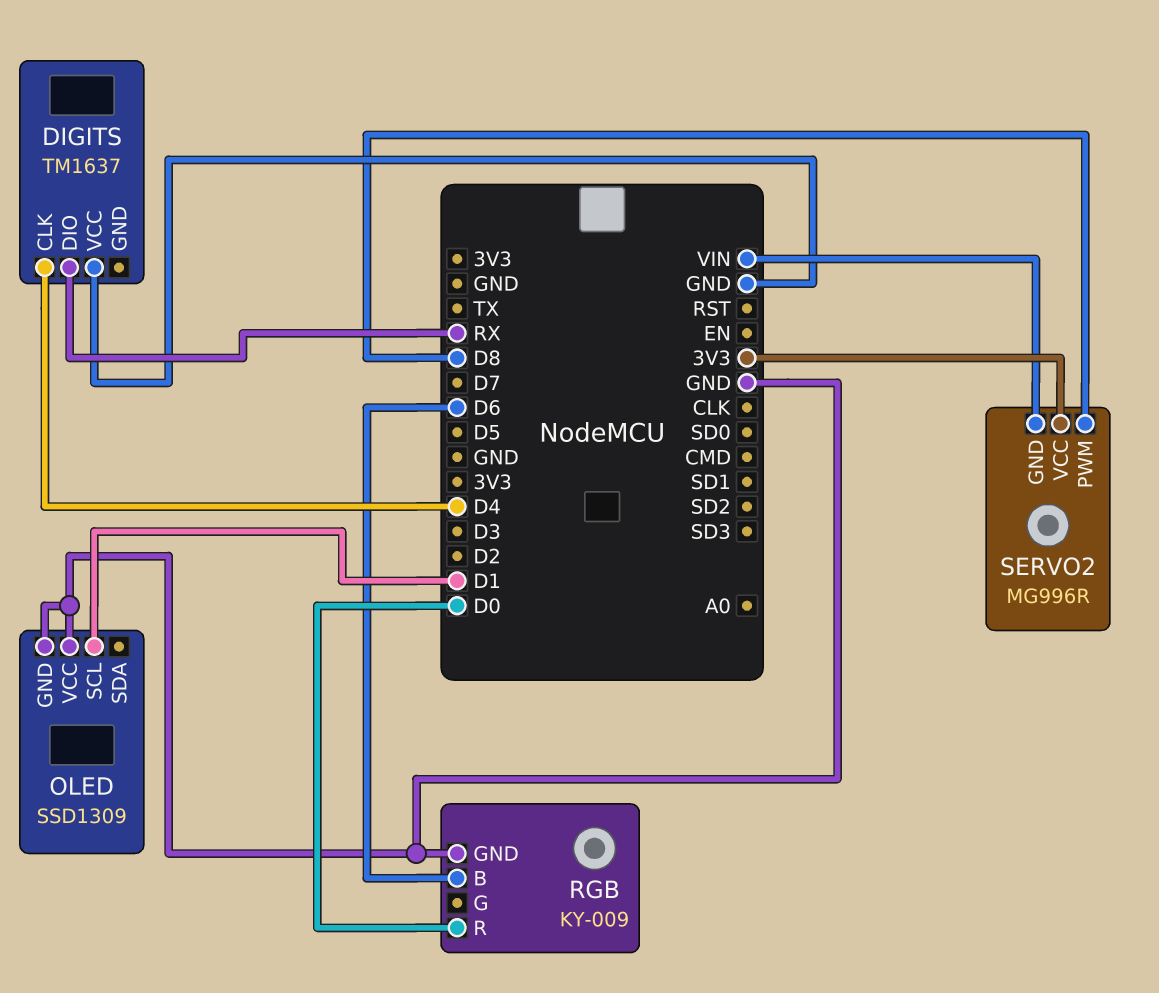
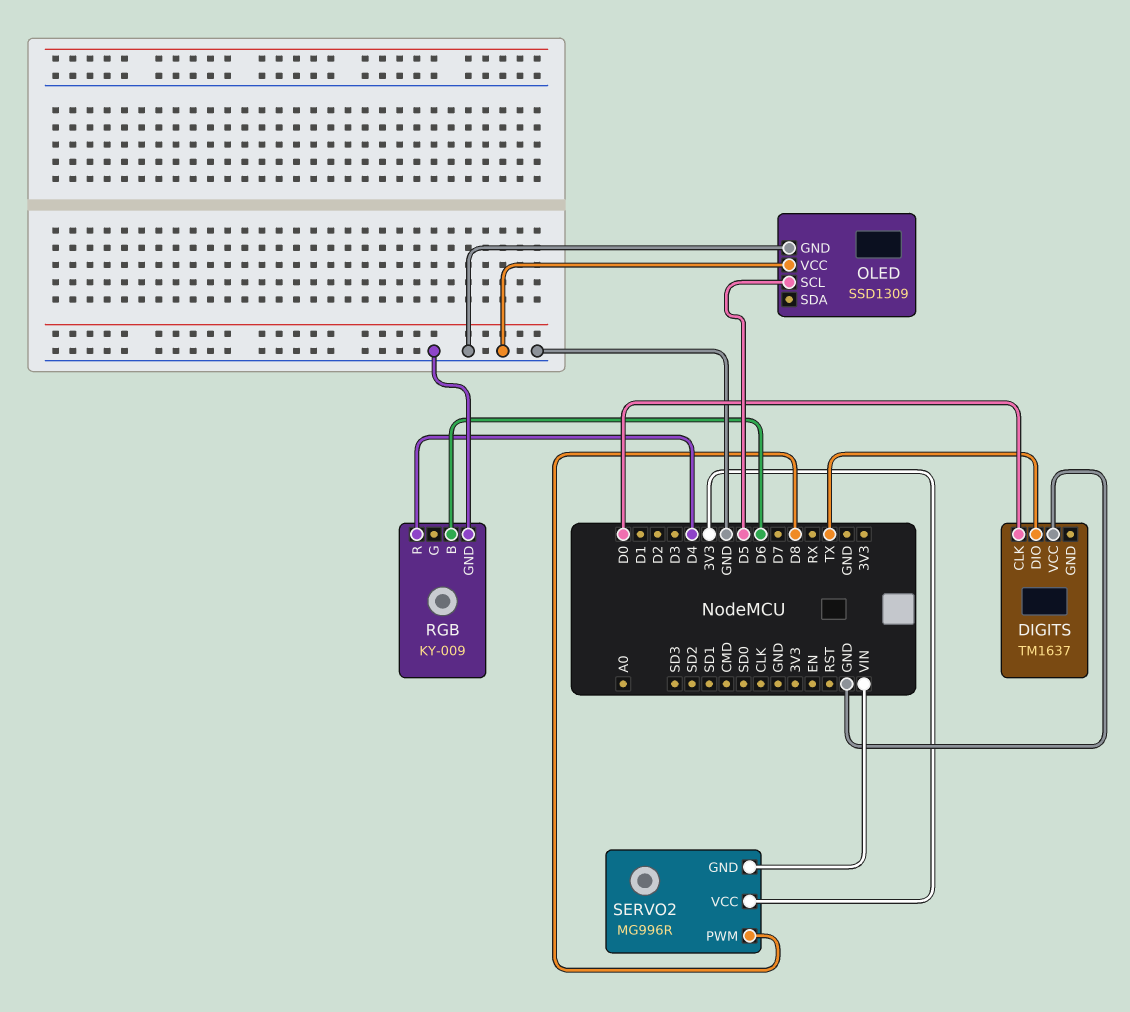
DIGITS pin CLK: D4 -> D0
DIGITS pin DIO: RX -> TX
OLED pin SCL: D1 -> D5
RGB pin R: D0 -> D4

